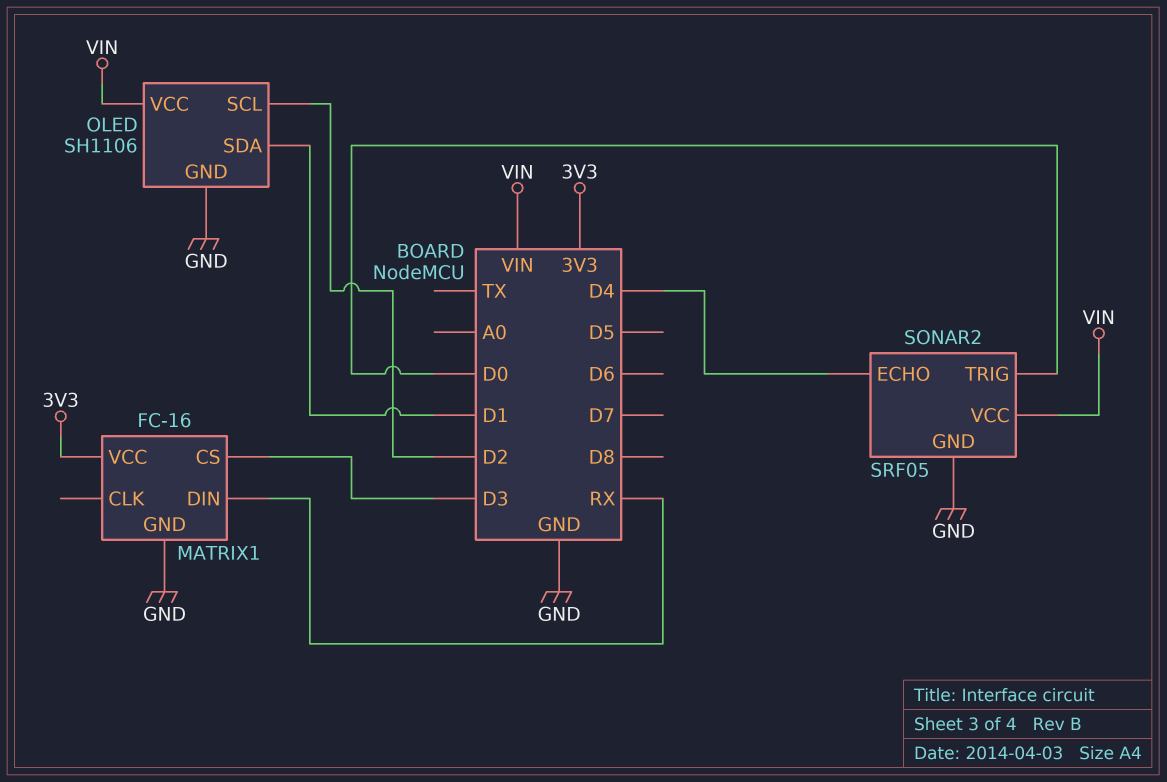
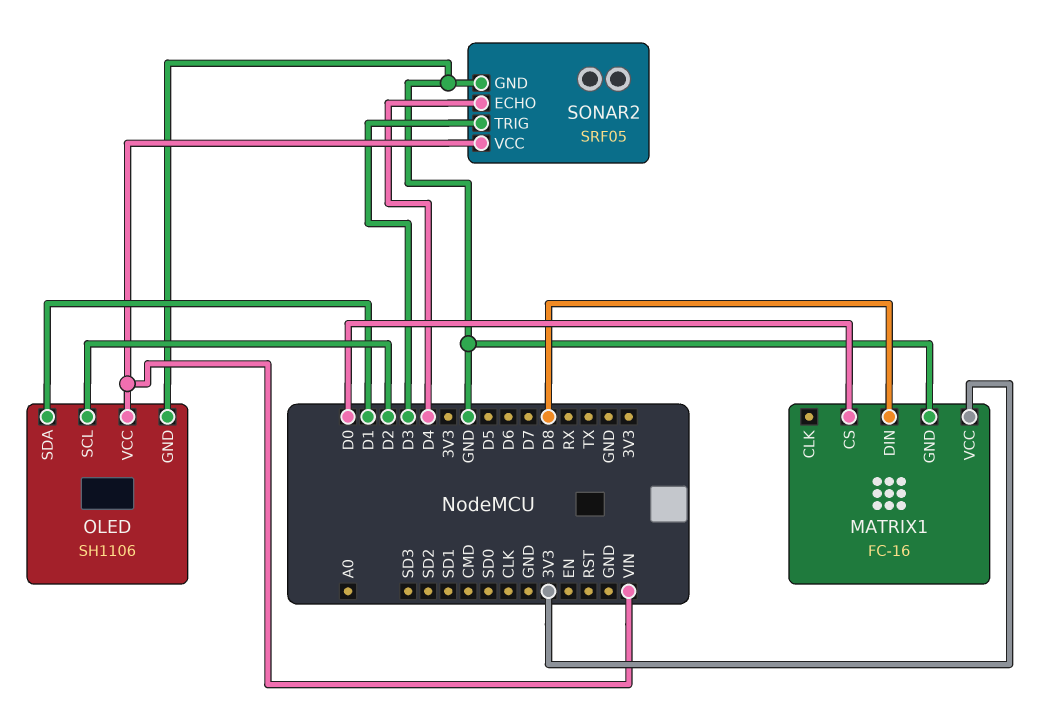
MATRIX1 pin CS: D3 -> D0
MATRIX1 pin DIN: RX -> D8
SONAR2 pin TRIG: D0 -> D3

